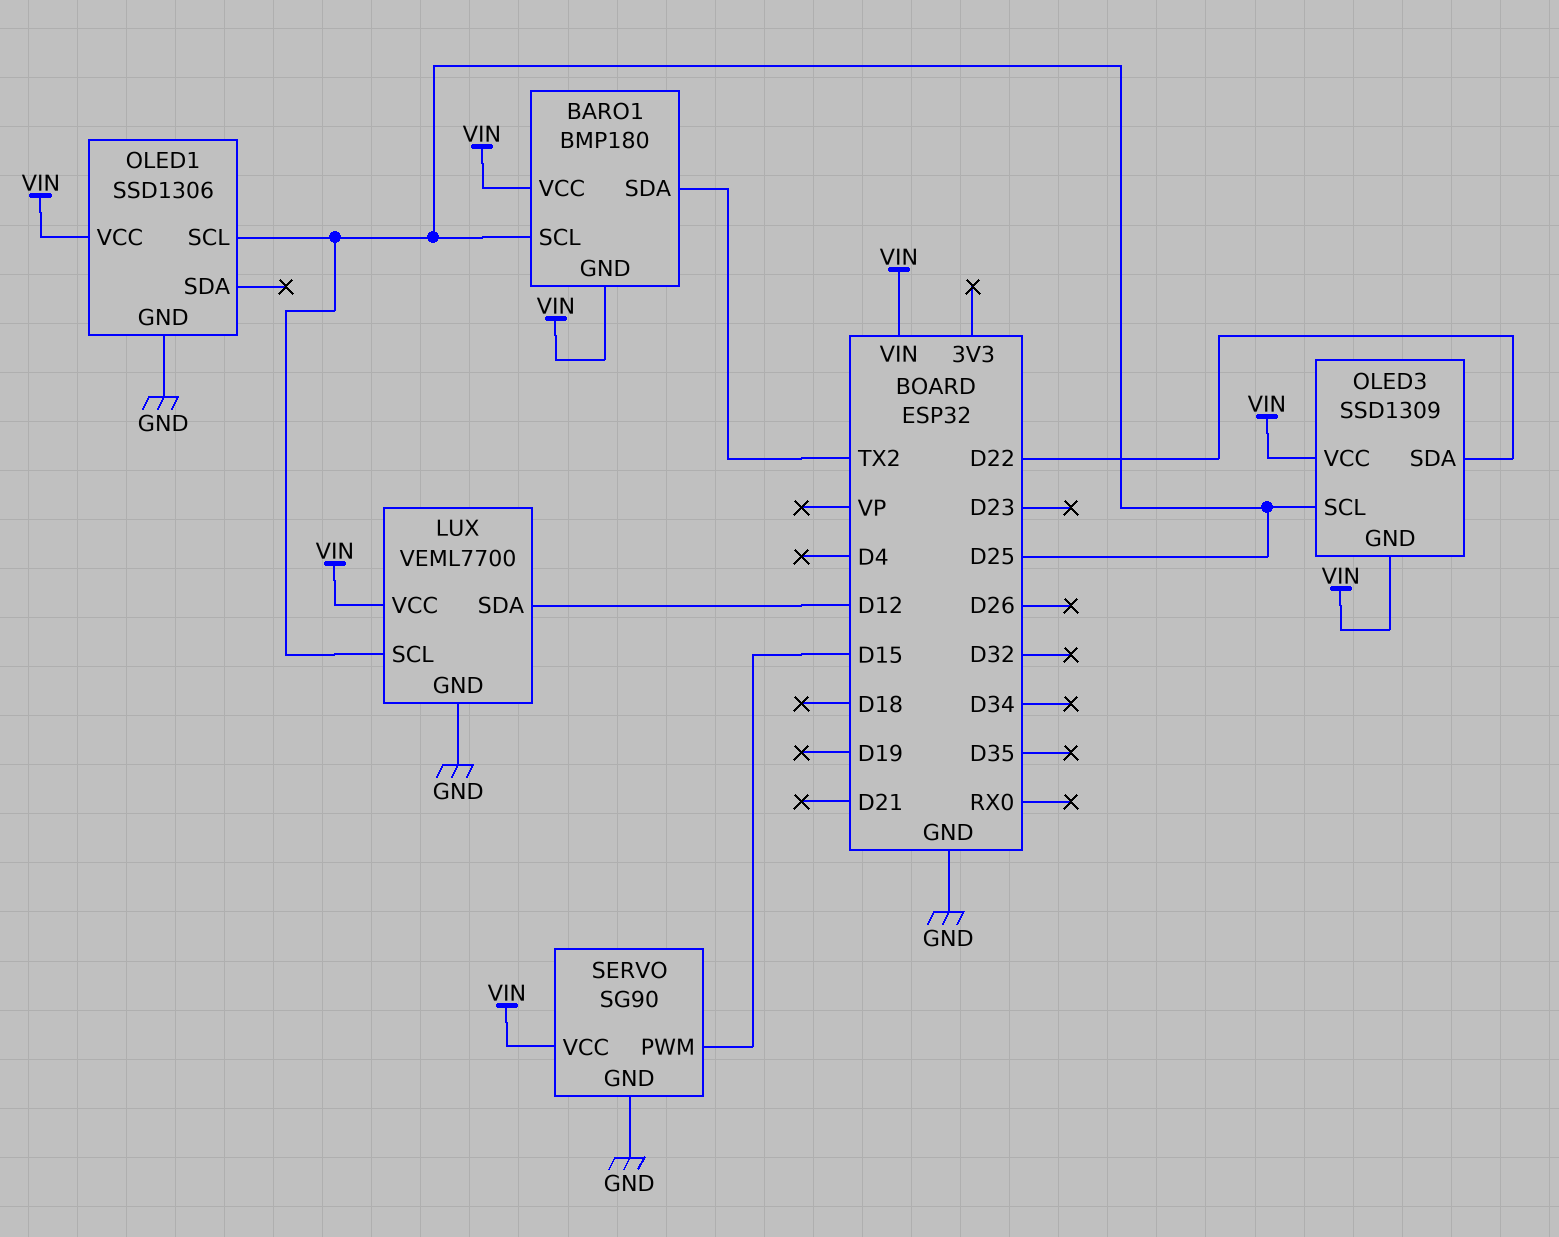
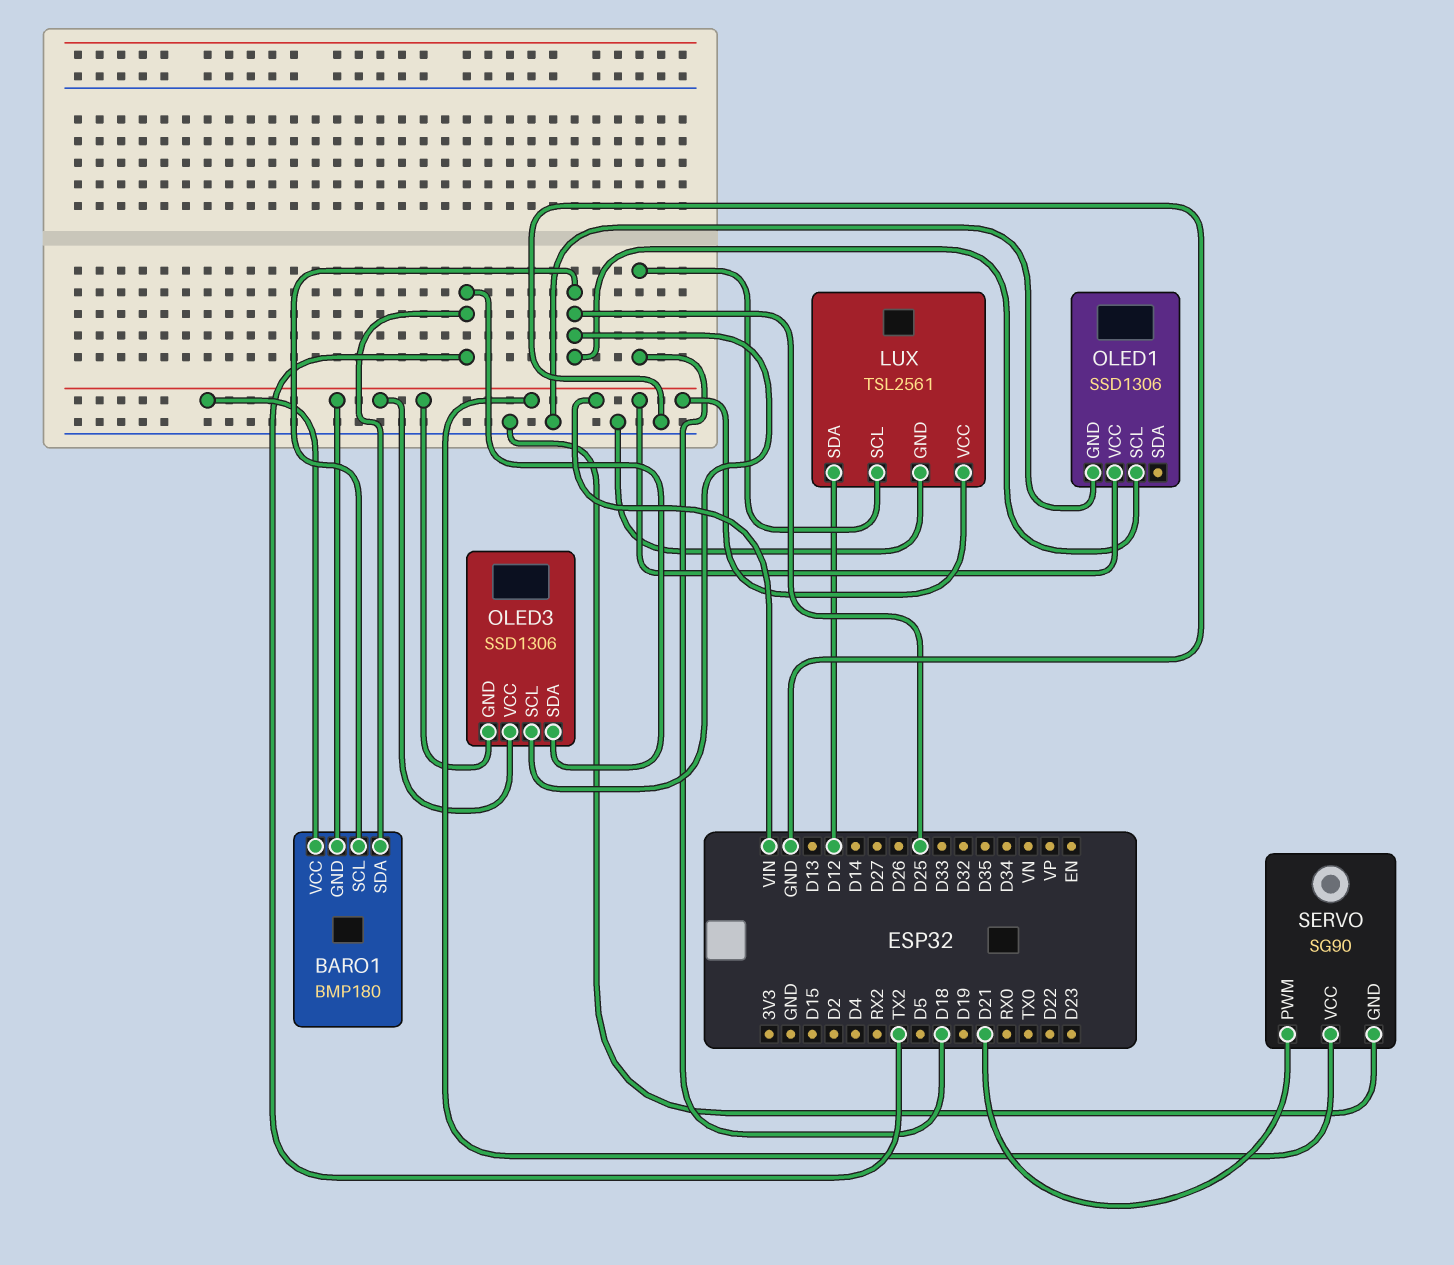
LUX: VEML7700 -> TSL2561
LUX pin SCL: D25 -> D18
OLED3: SSD1309 -> SSD1306
OLED3 pin SDA: D22 -> TX2
SERVO pin PWM: D15 -> D21

